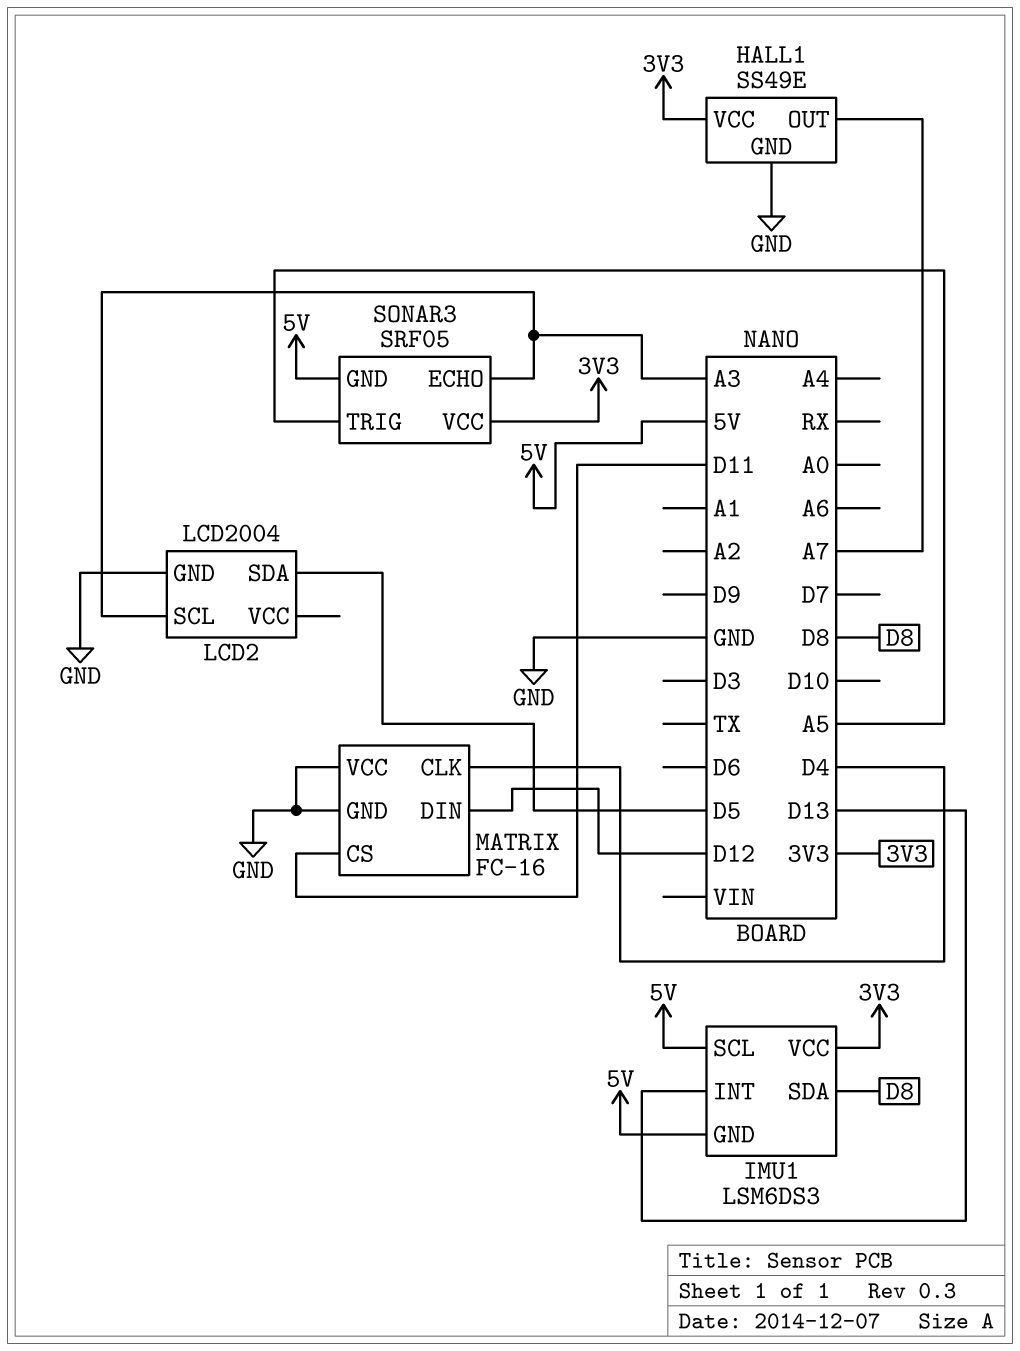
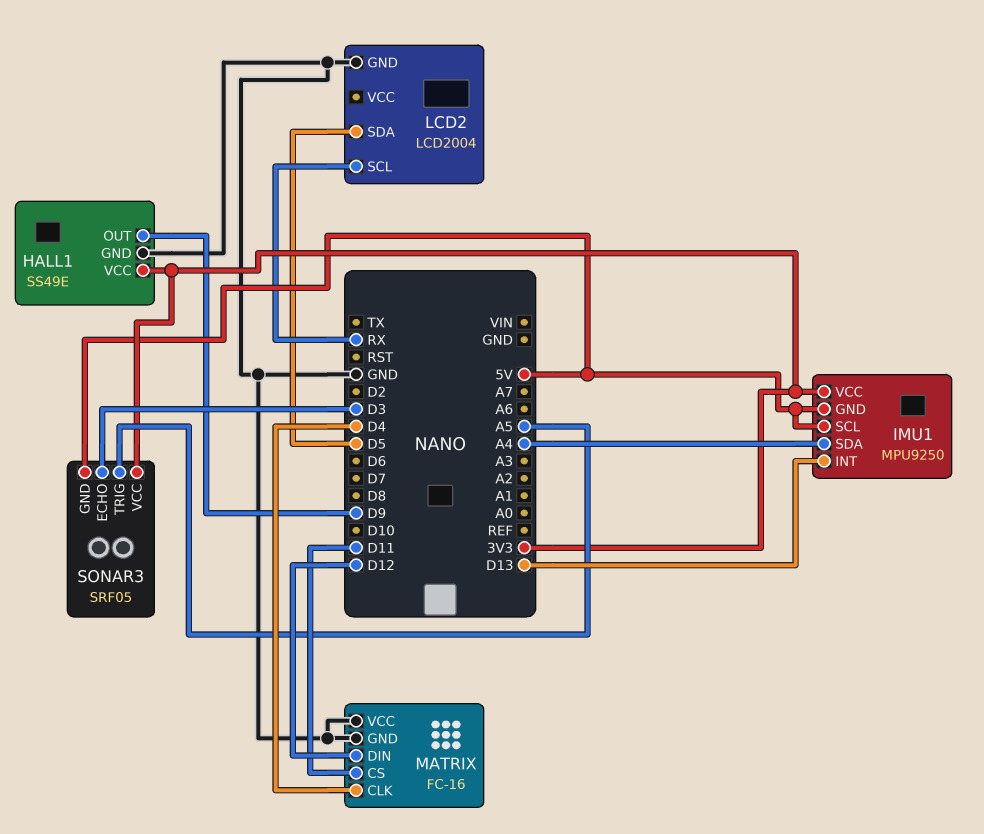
HALL1 pin OUT: A7 -> D9
IMU1: LSM6DS3 -> MPU9250
IMU1 pin SDA: D8 -> A4
LCD2 pin SCL: A3 -> RX
SONAR3 pin ECHO: A3 -> D3

